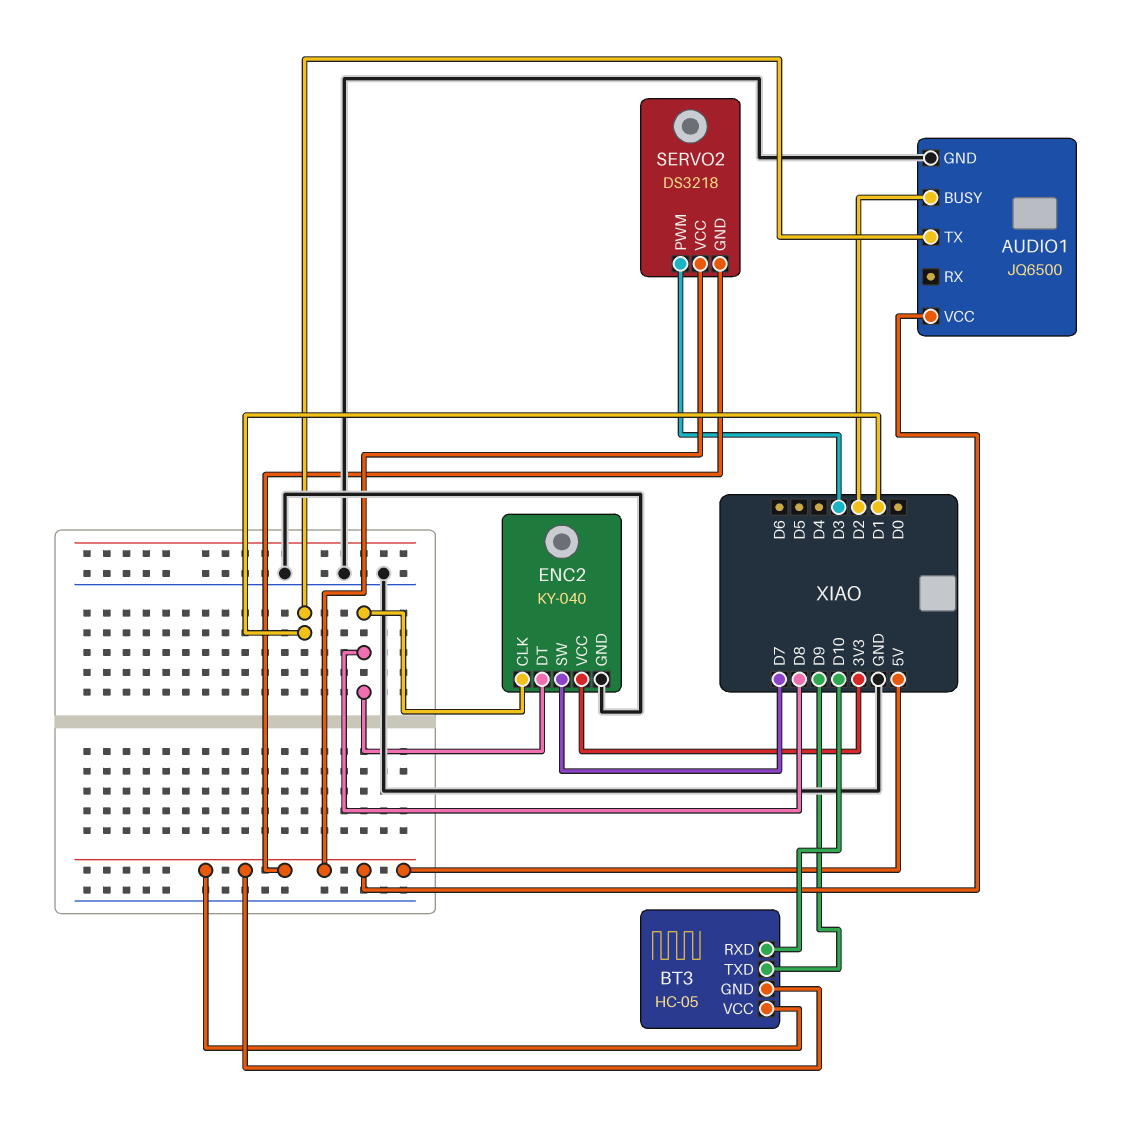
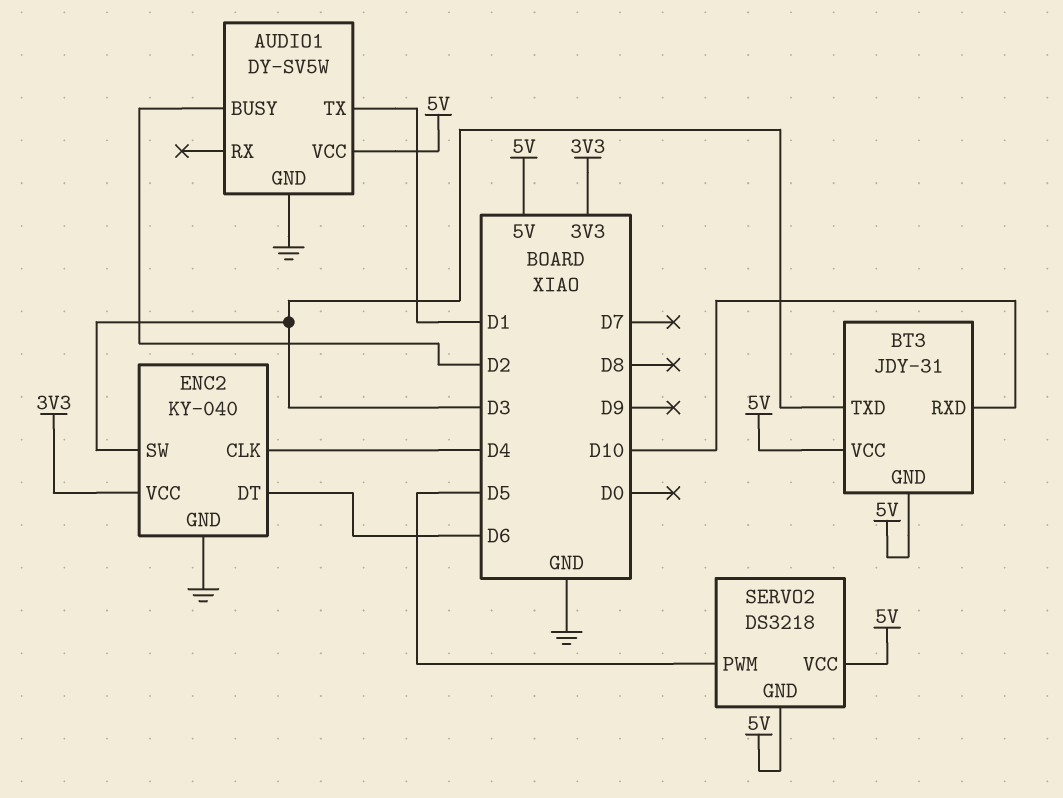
AUDIO1: JQ6500 -> DY-SV5W
BT3: HC-05 -> JDY-31
BT3 pin TXD: D9 -> D3
ENC2 pin CLK: D8 -> D4
ENC2 pin DT: D8 -> D6
ENC2 pin SW: D7 -> D3
SERVO2 pin PWM: D3 -> D5

